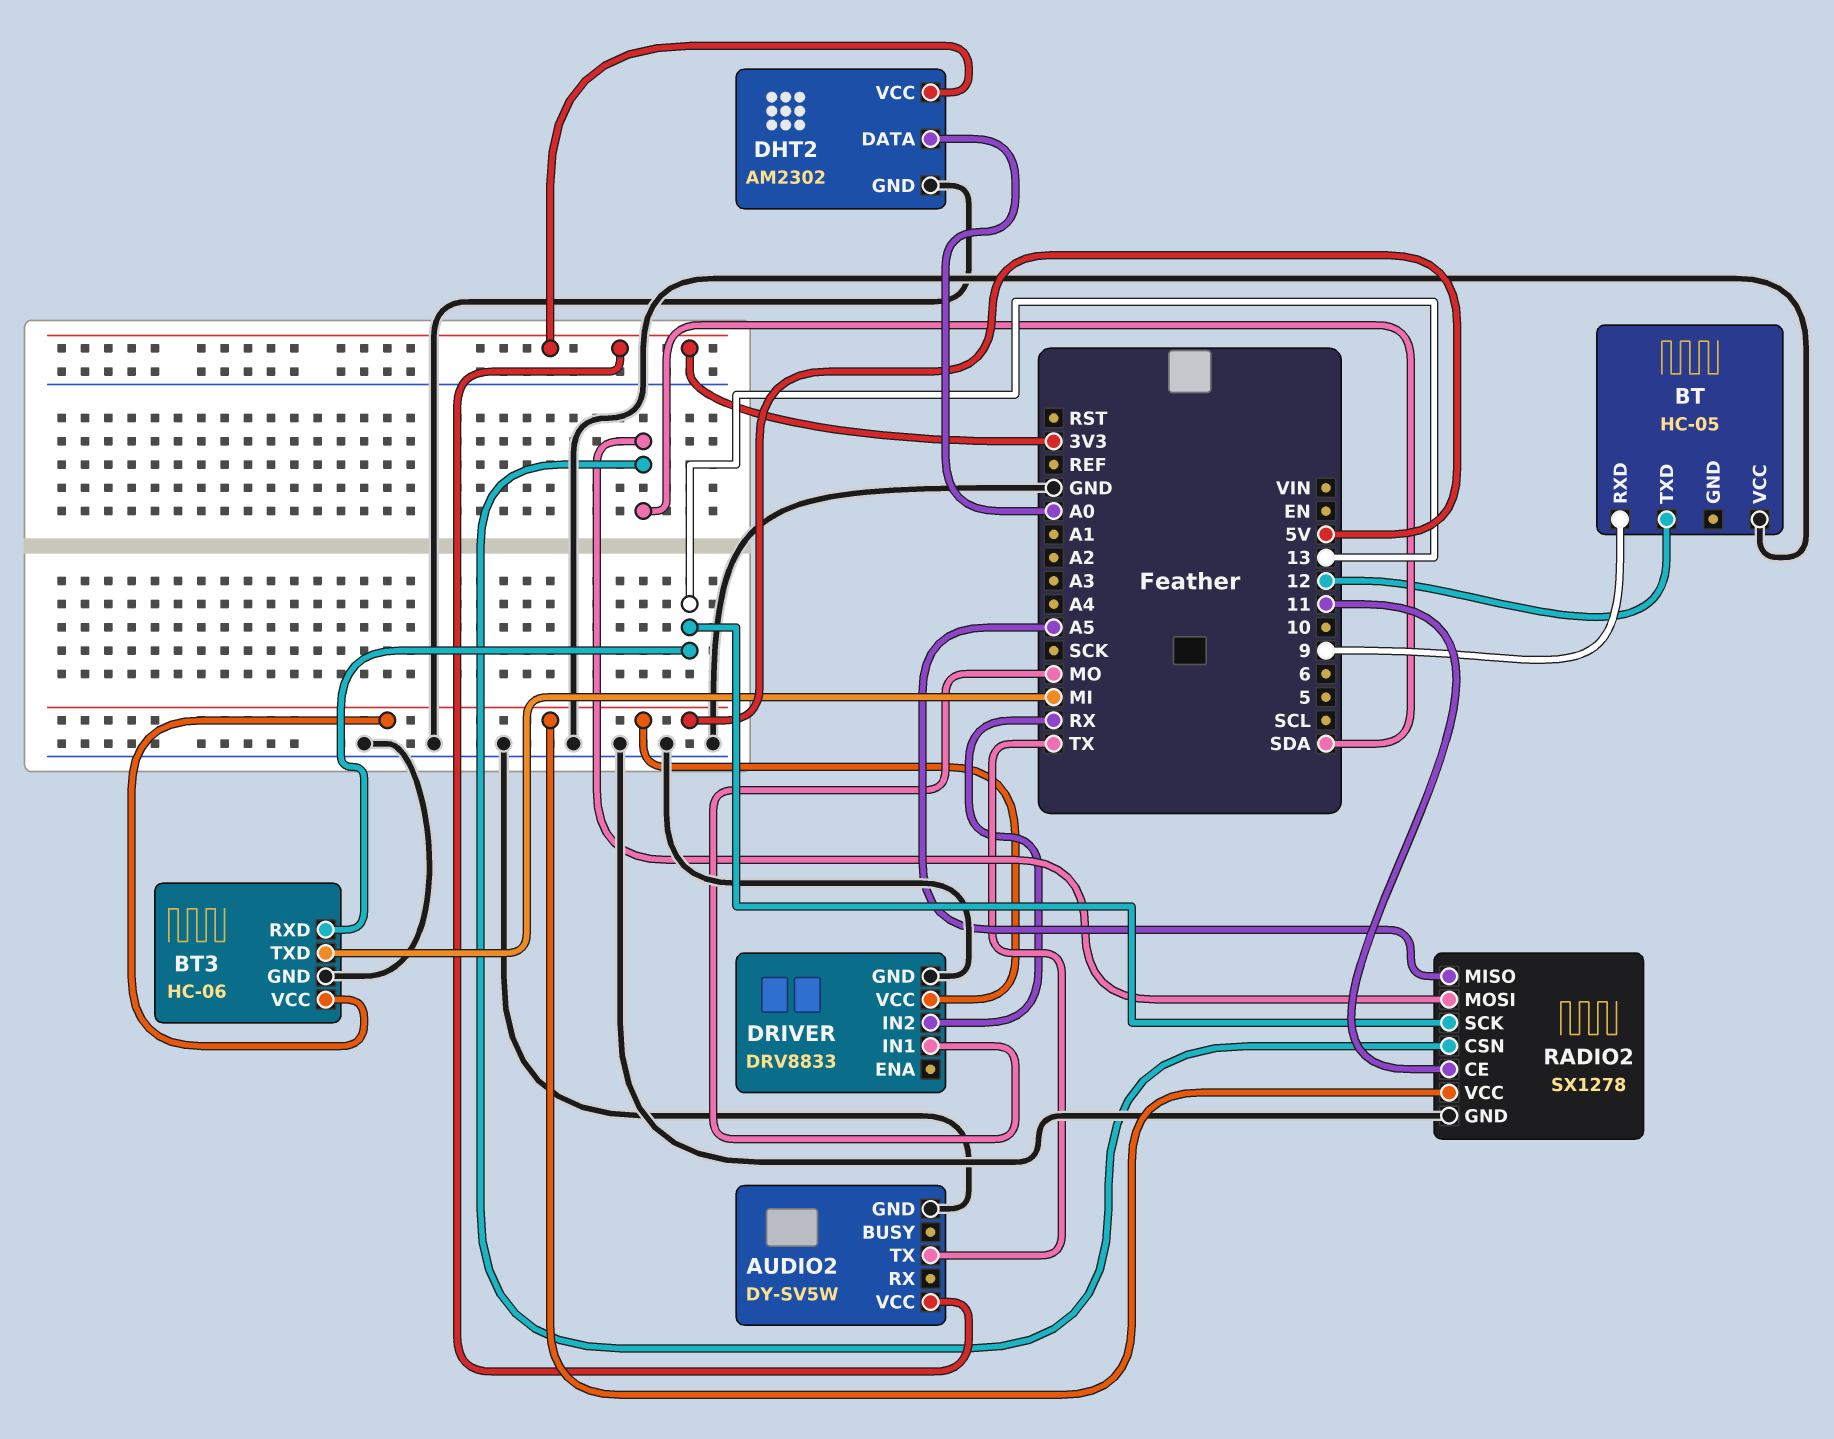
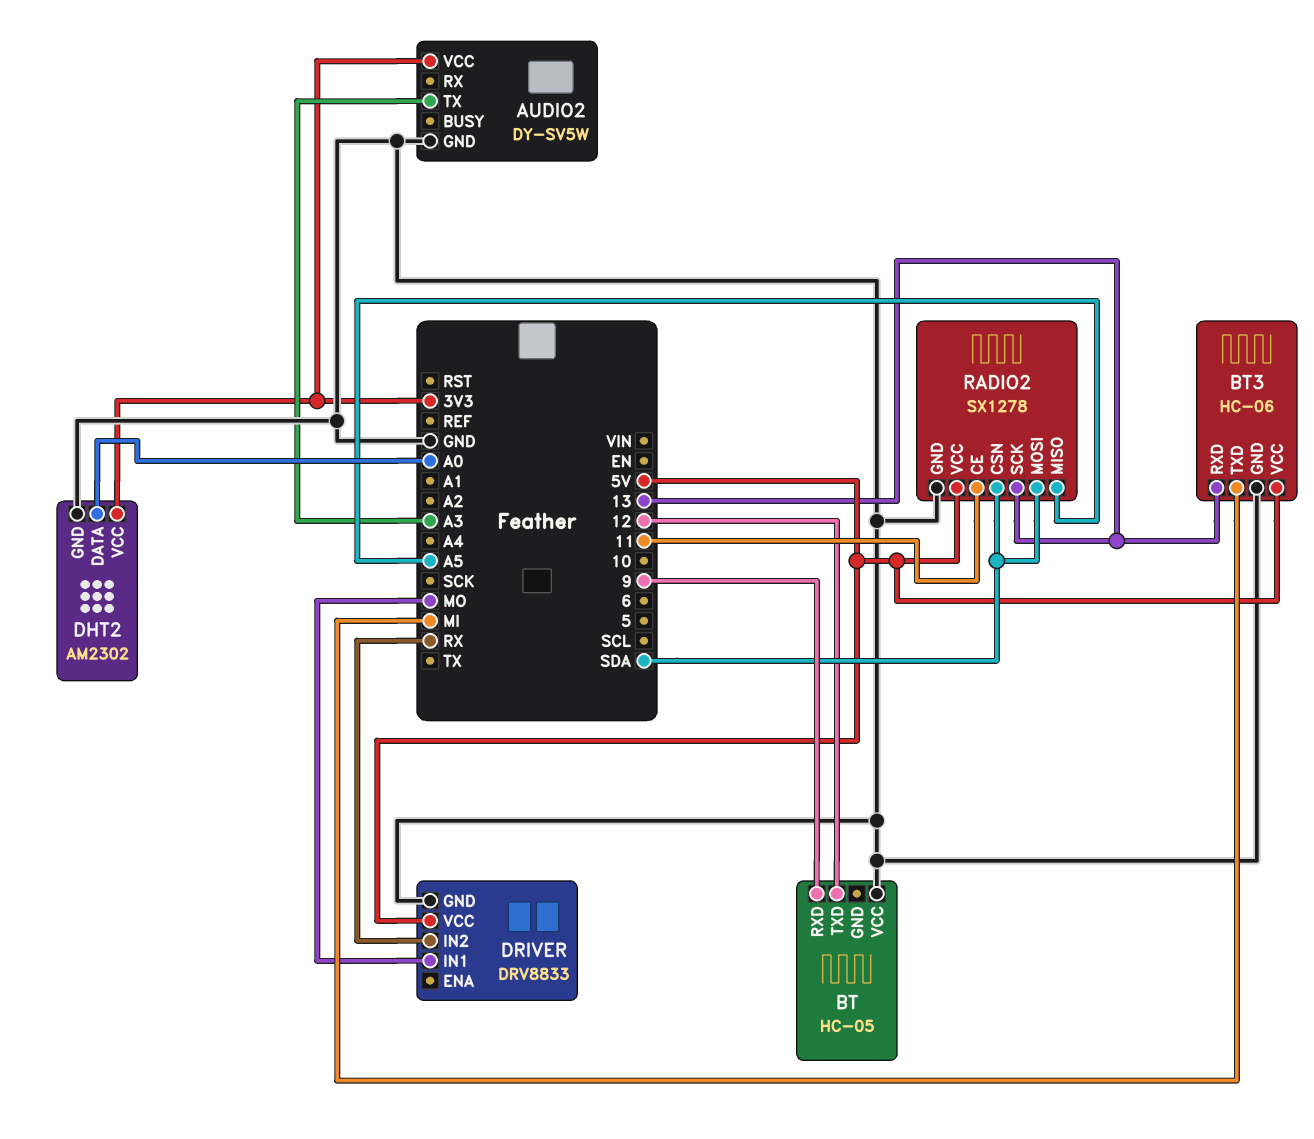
AUDIO2 pin TX: TX -> A3

